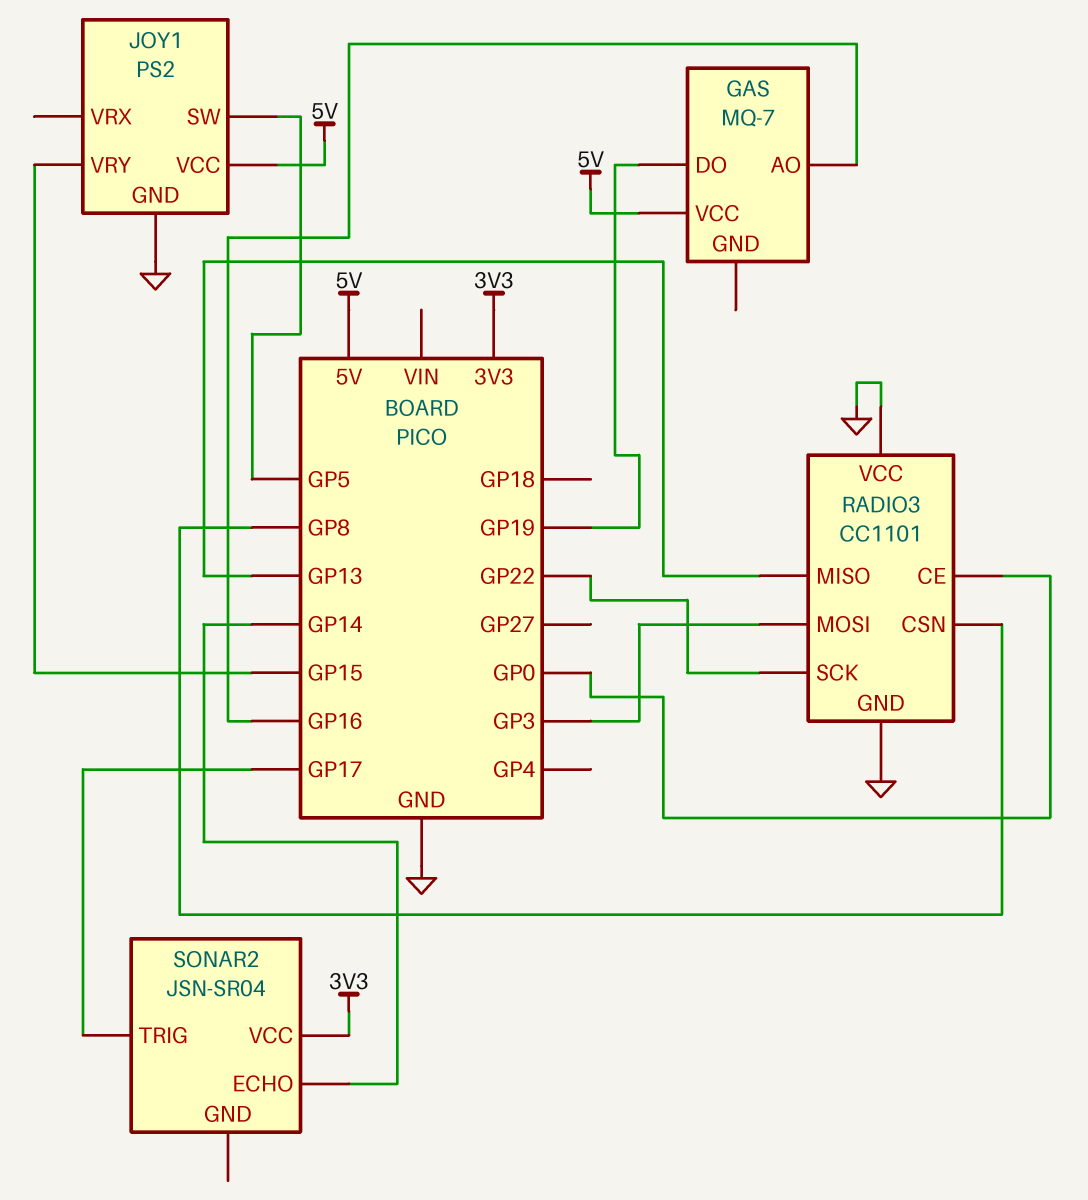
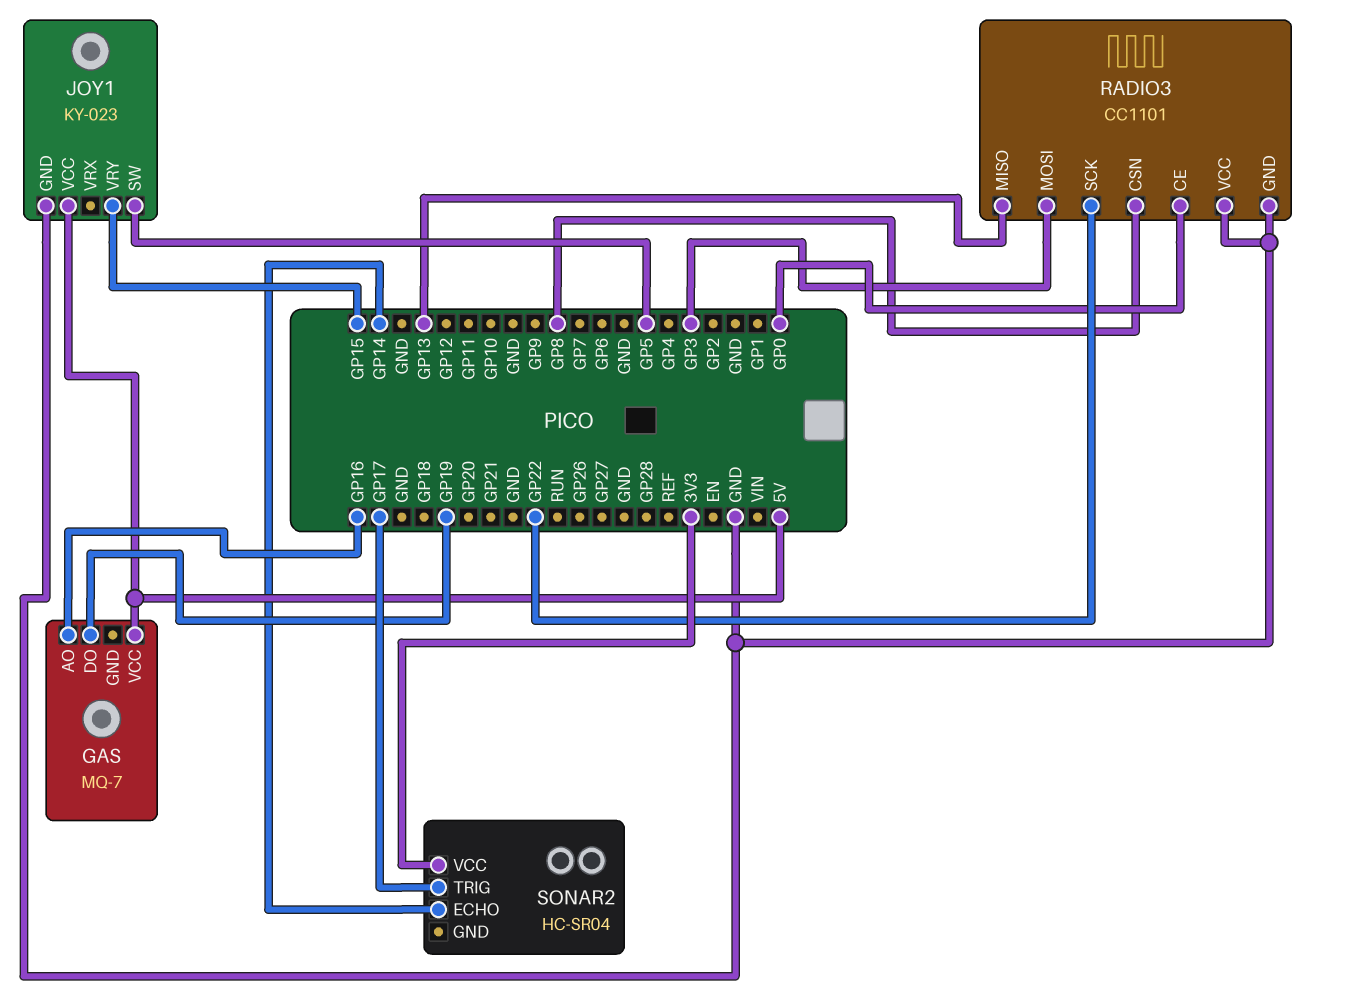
JOY1: PS2 -> KY-023
SONAR2: JSN-SR04 -> HC-SR04

